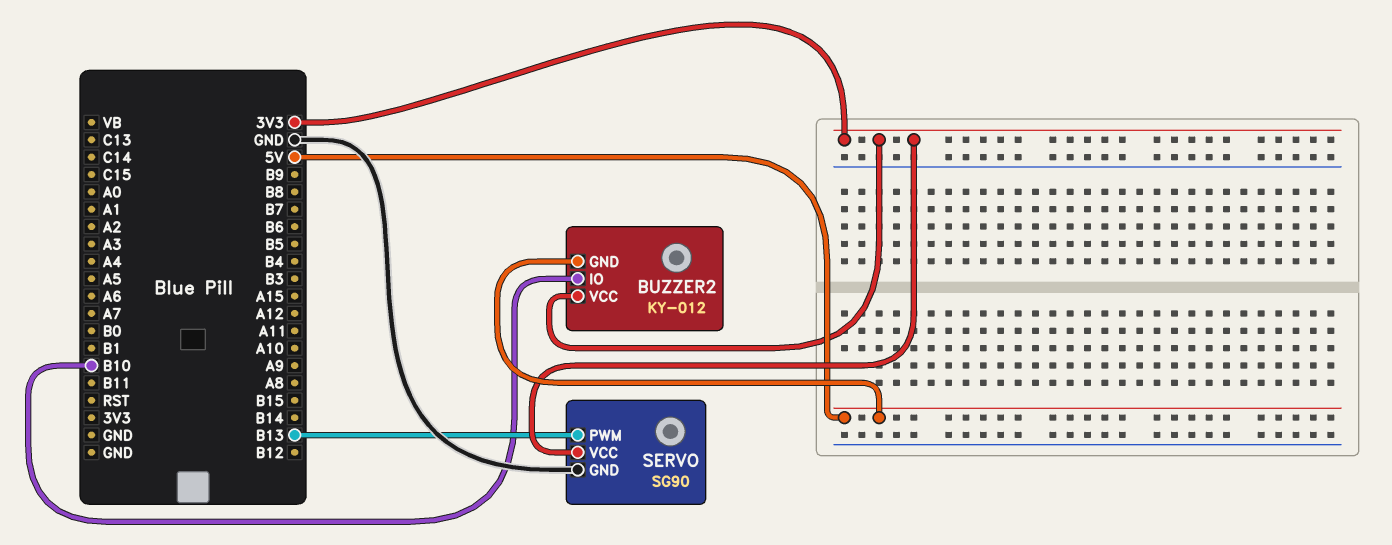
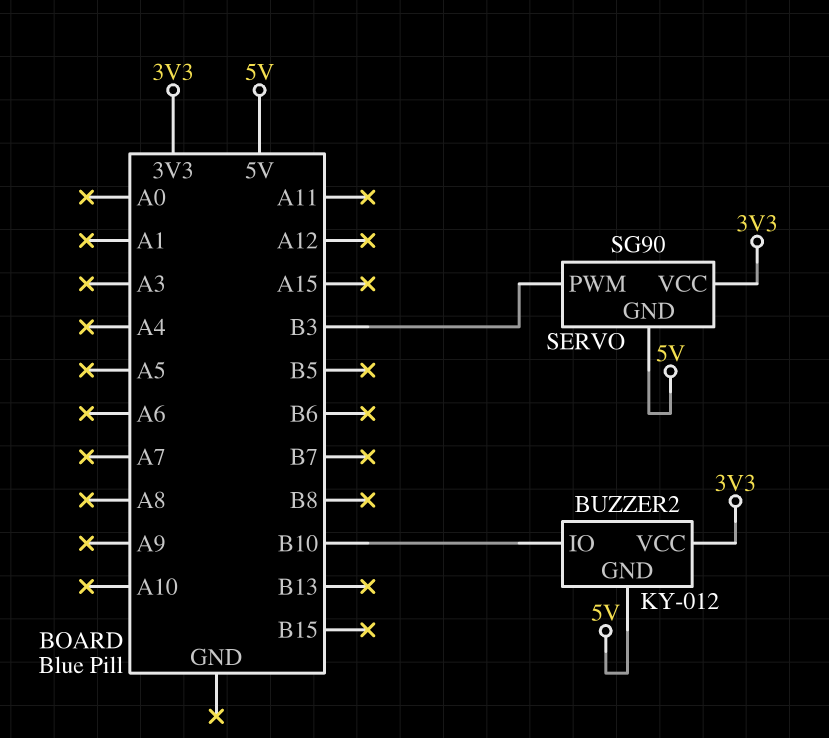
SERVO pin GND: GND -> 5V
SERVO pin PWM: B13 -> B3

